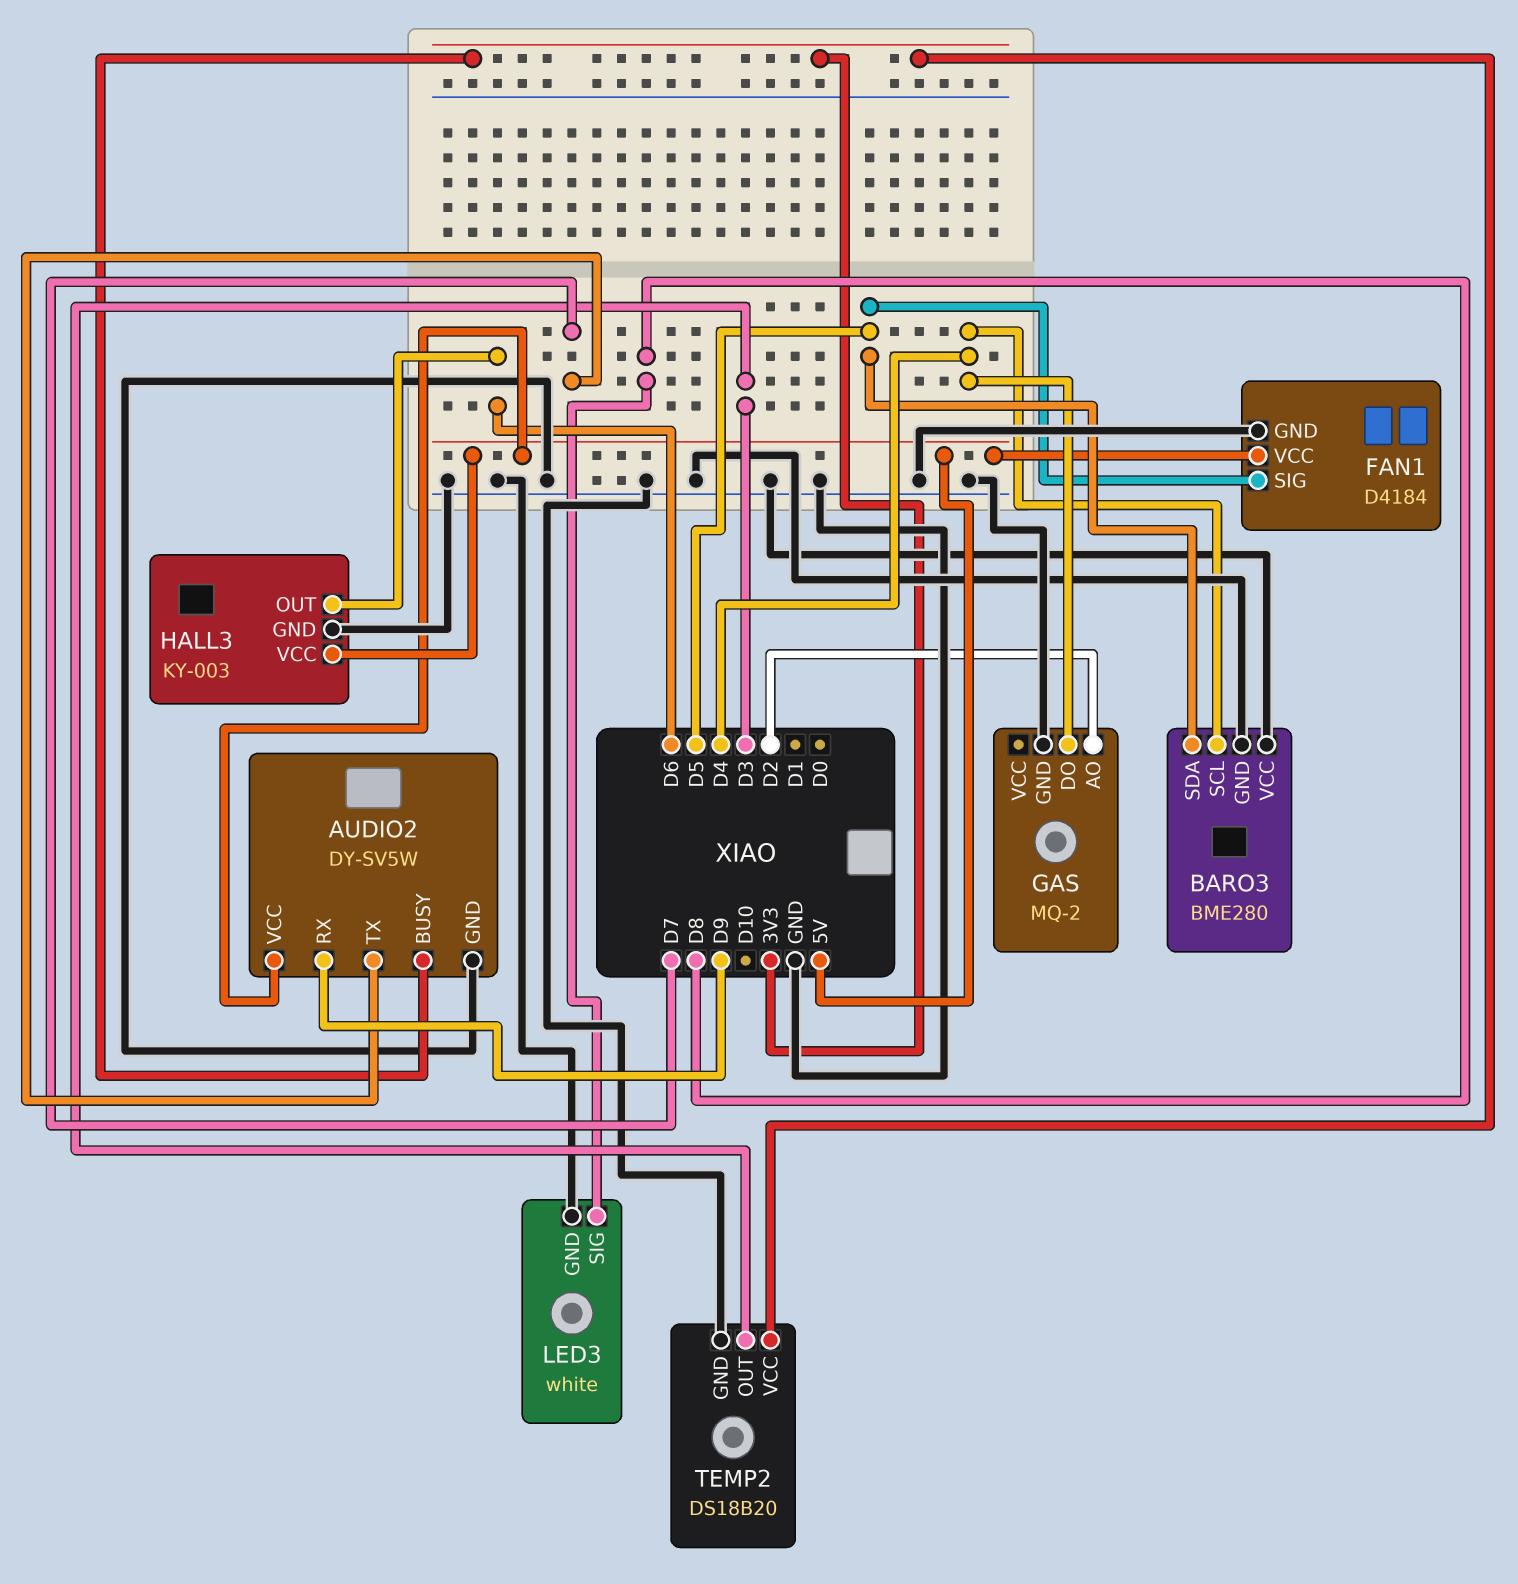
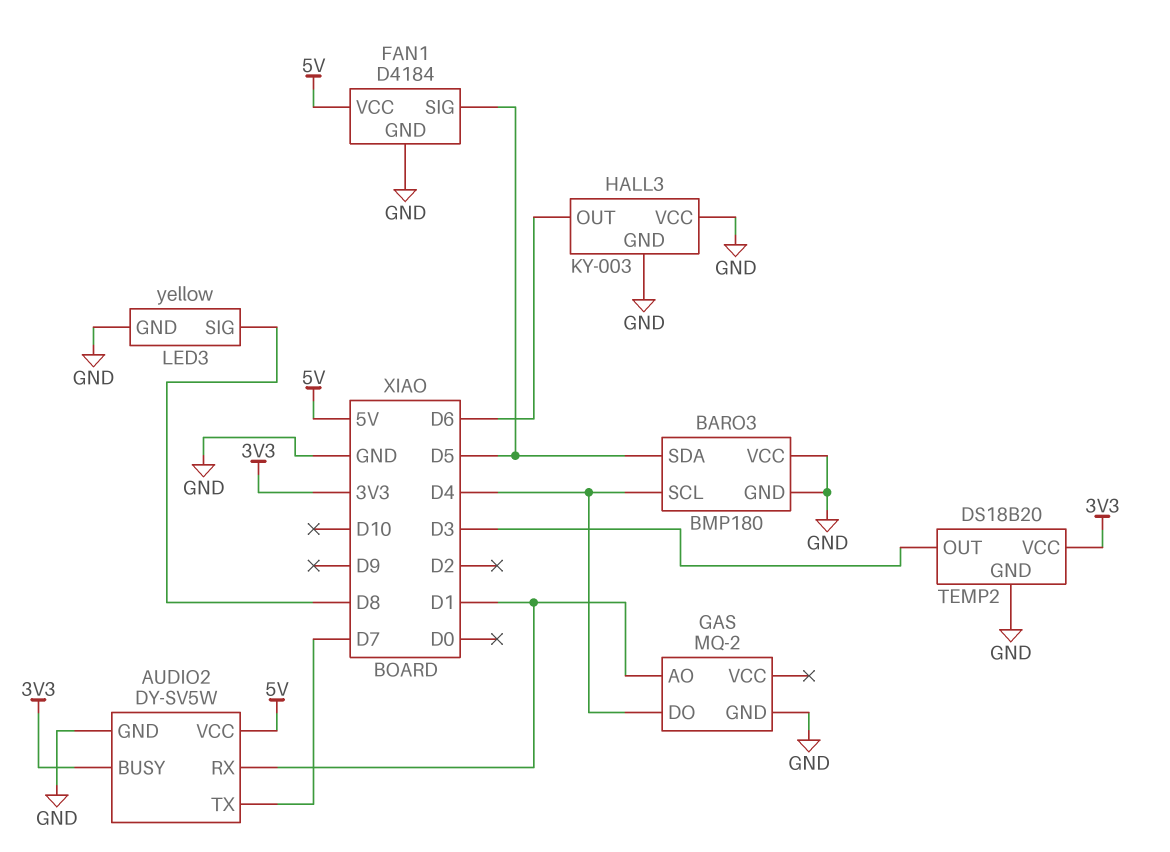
AUDIO2 pin RX: D9 -> D1
BARO3: BME280 -> BMP180
GAS pin AO: D2 -> D1
HALL3 pin VCC: 5V -> GND
LED3: white -> yellow

